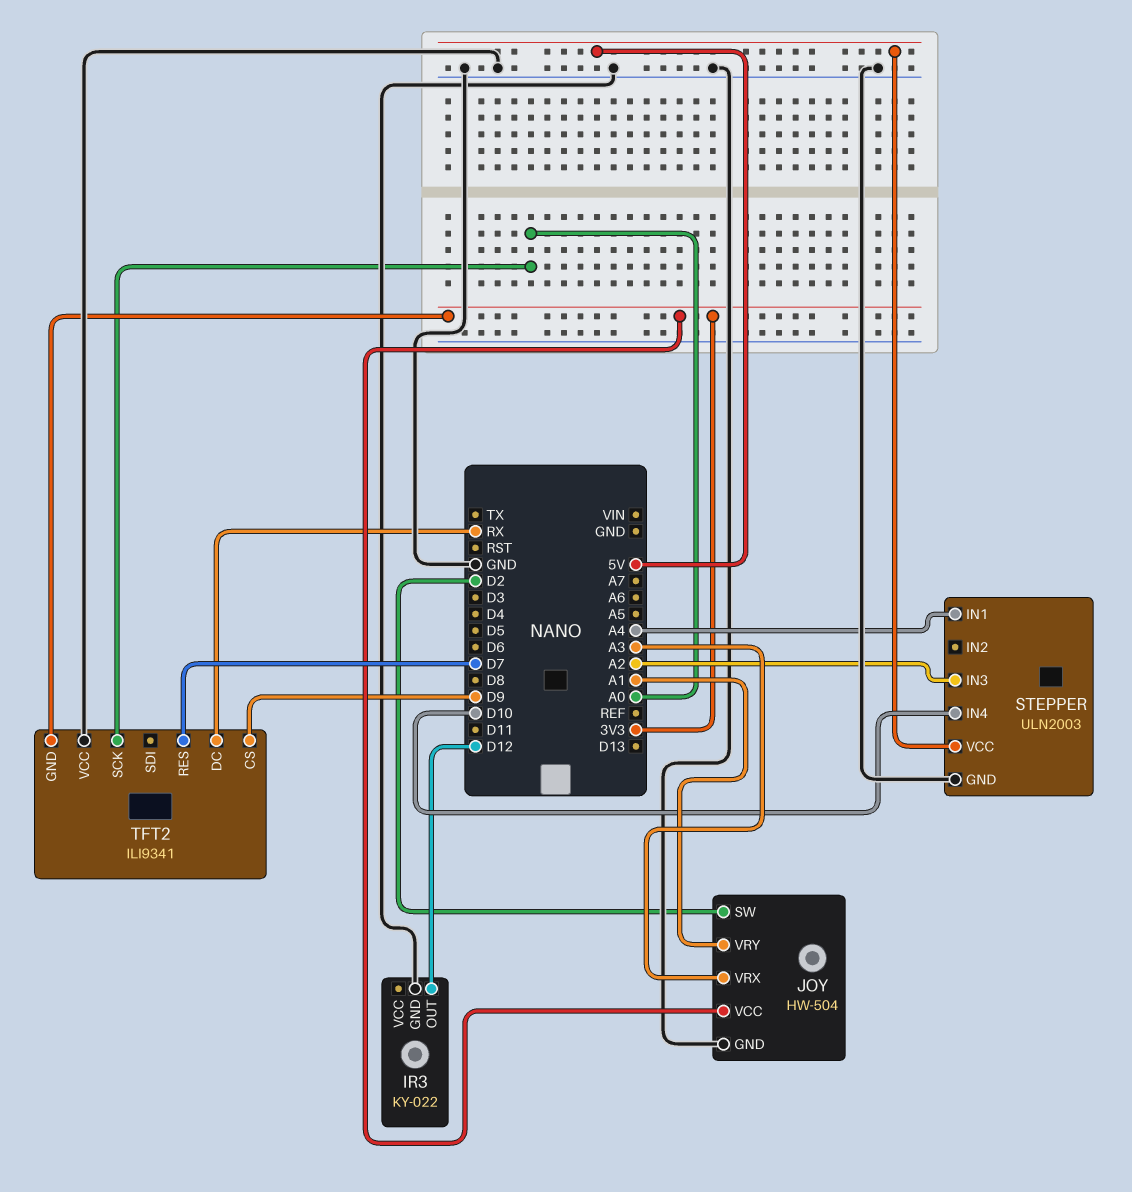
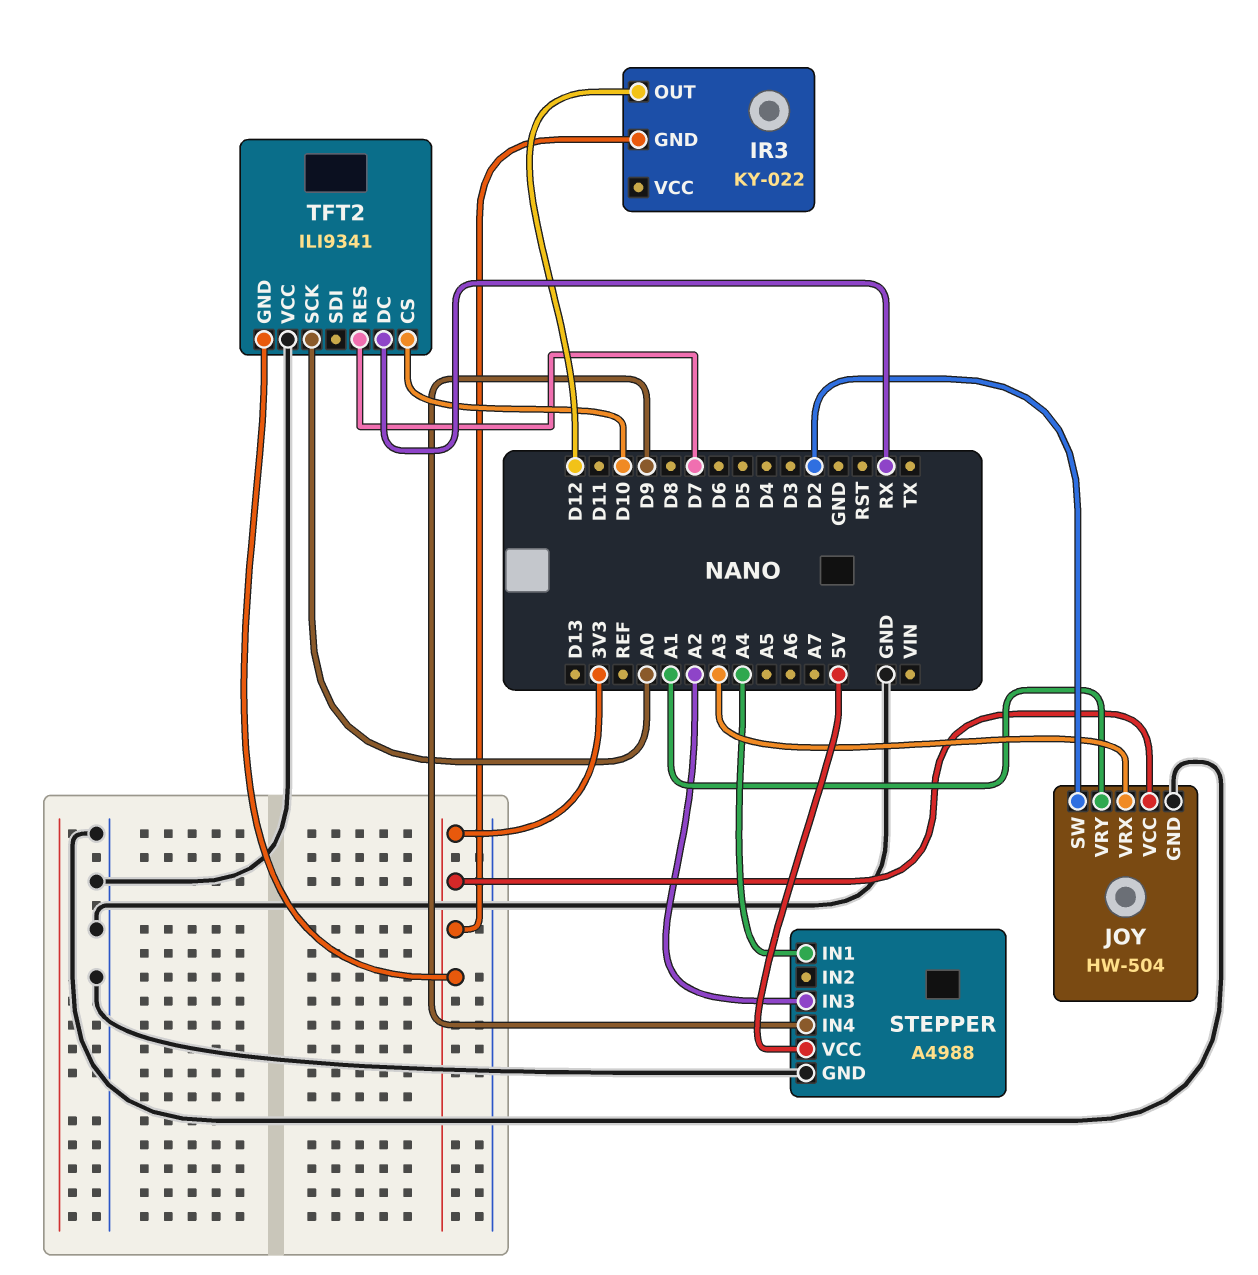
IR3 pin GND: GND -> 3V3
STEPPER: ULN2003 -> A4988
STEPPER pin IN4: D10 -> D9
TFT2 pin CS: D9 -> D10

